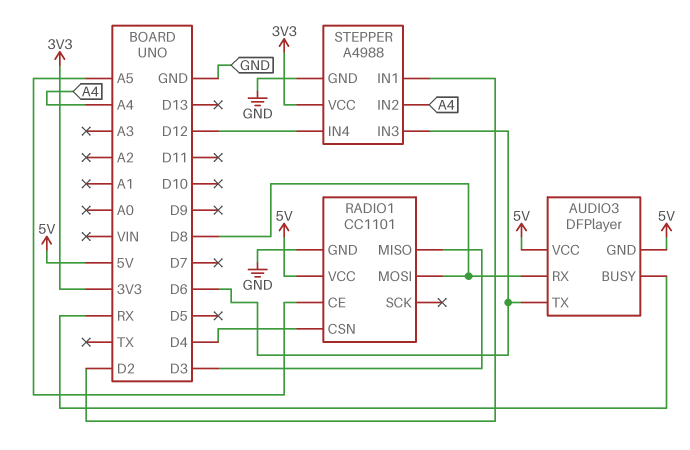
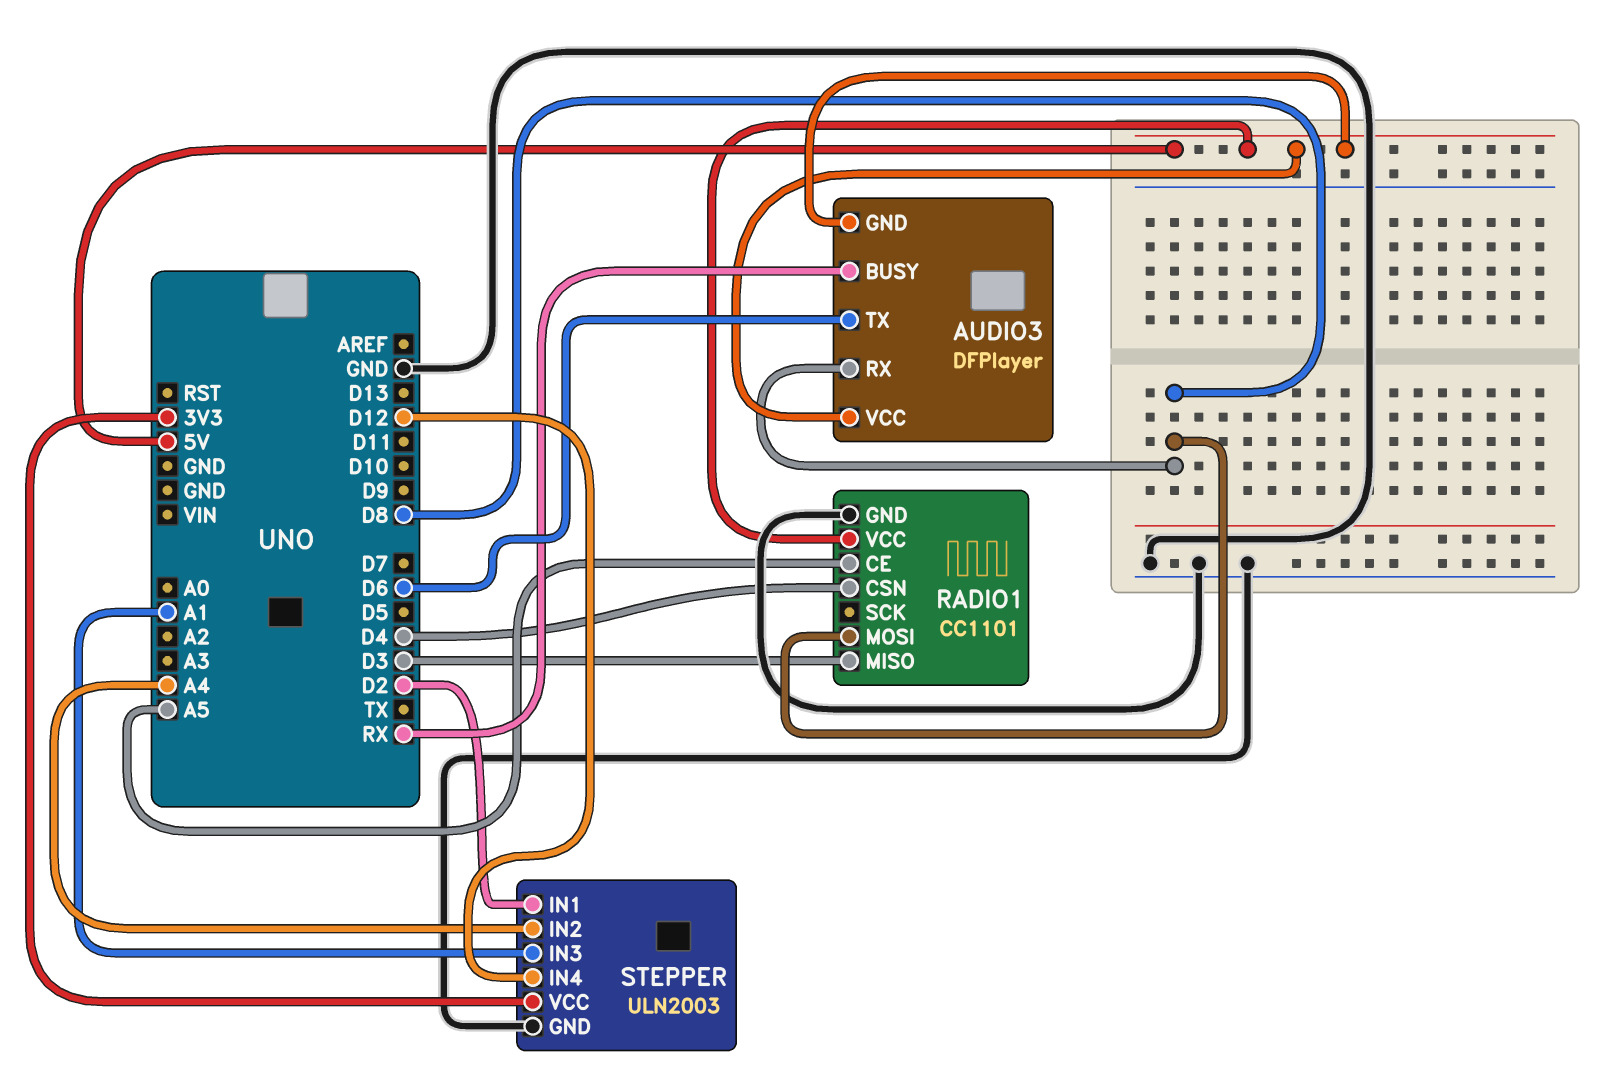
STEPPER: A4988 -> ULN2003
STEPPER pin IN3: D6 -> A1

